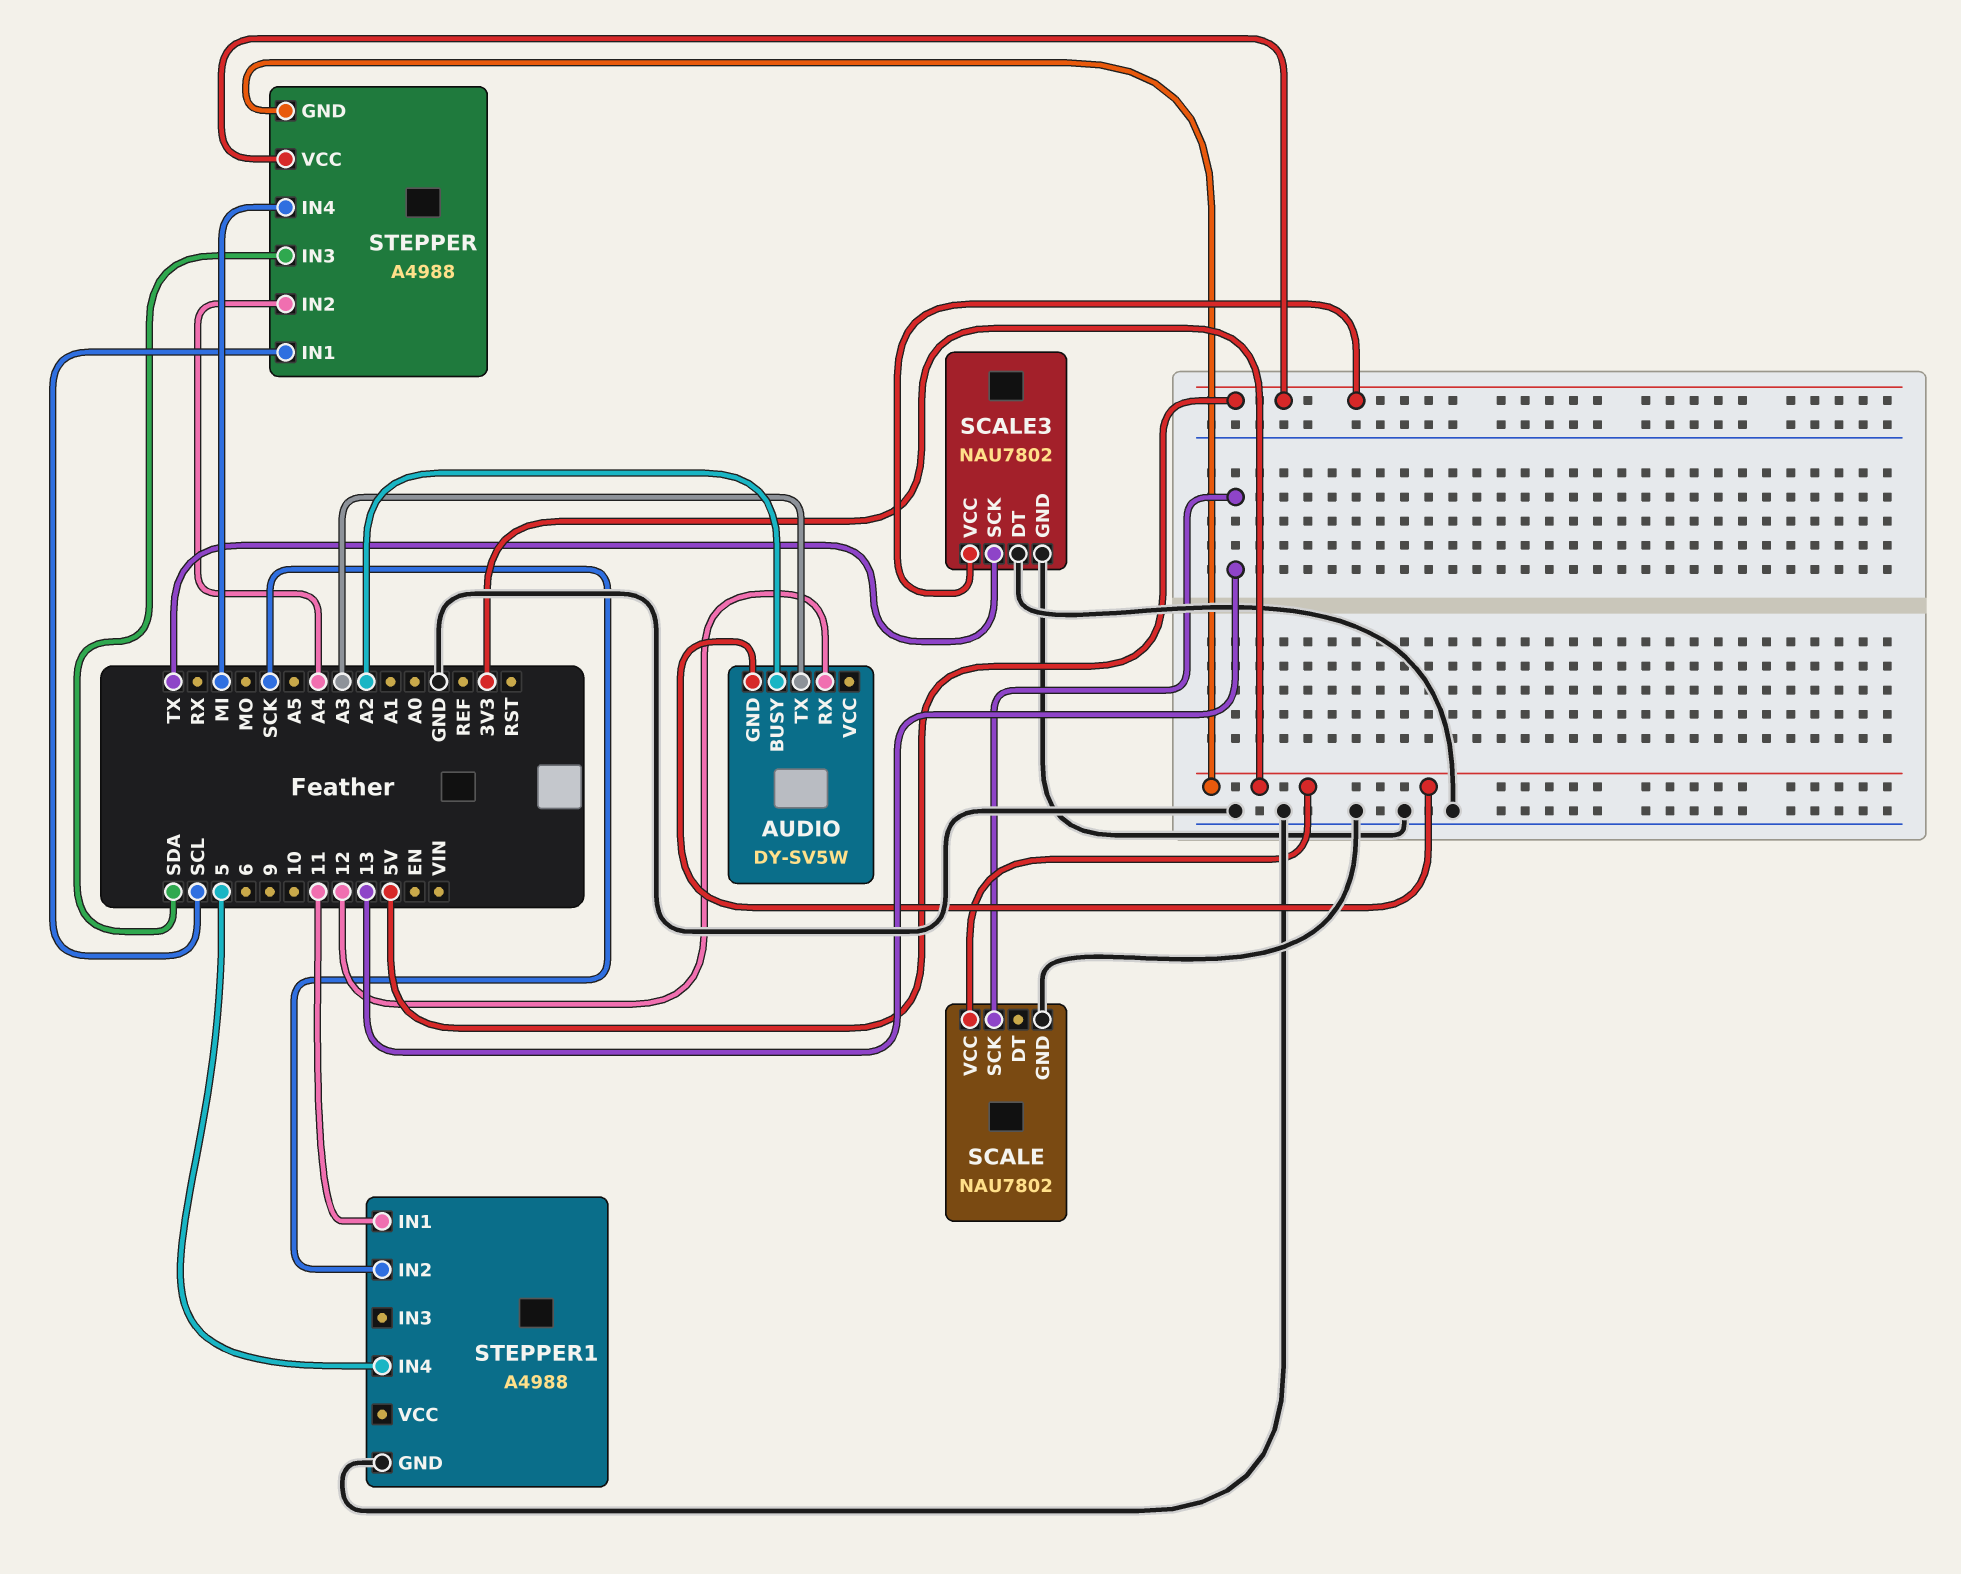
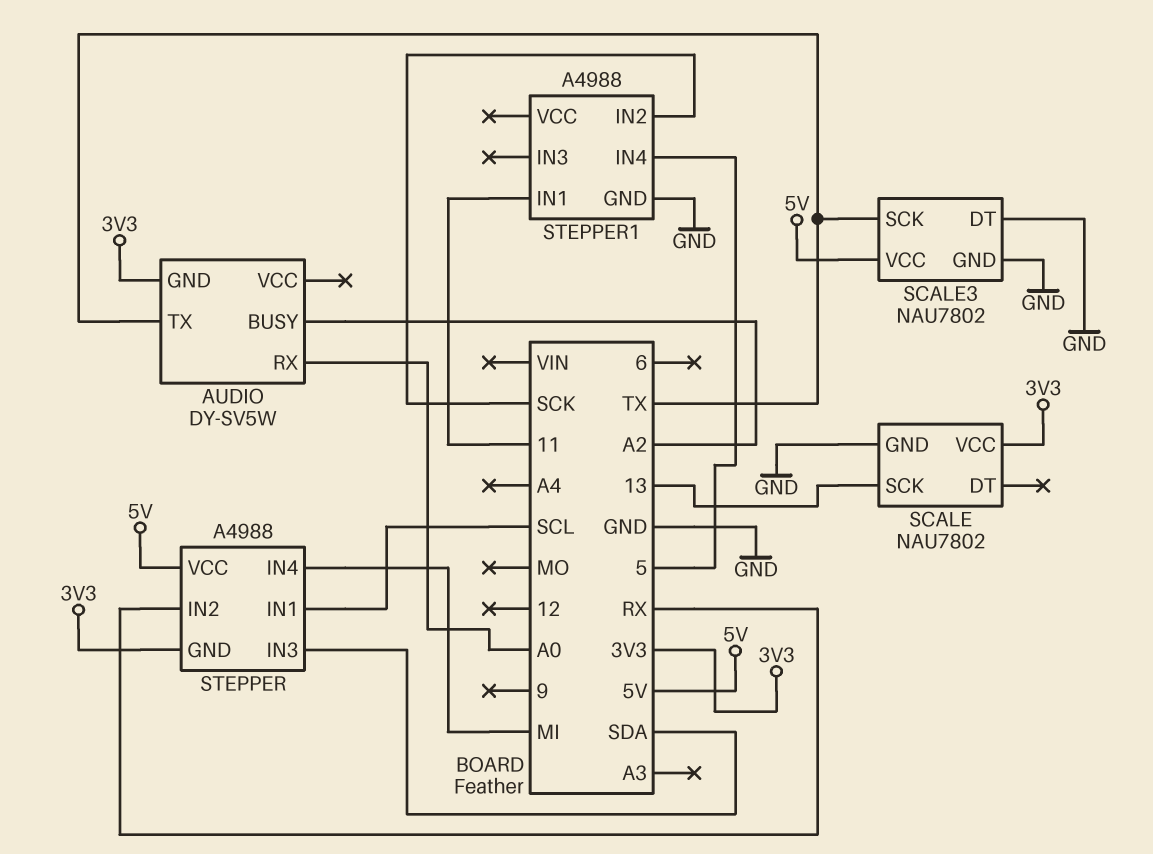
AUDIO pin RX: 12 -> A0
AUDIO pin TX: A3 -> TX
STEPPER pin IN2: A4 -> RX

